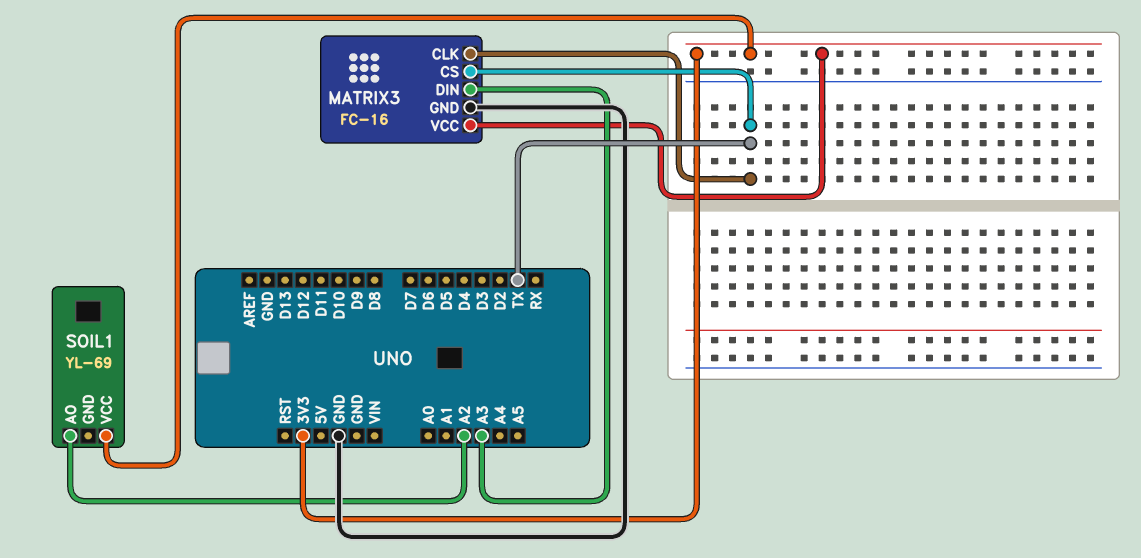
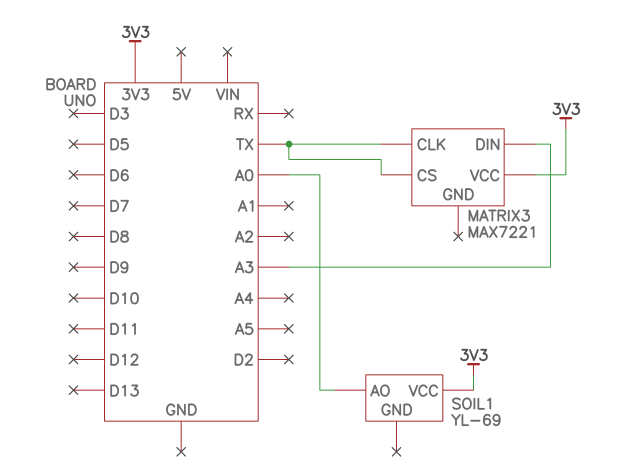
MATRIX3: FC-16 -> MAX7221
MATRIX3 pin GND: GND -> none
SOIL1 pin AO: A2 -> A0

